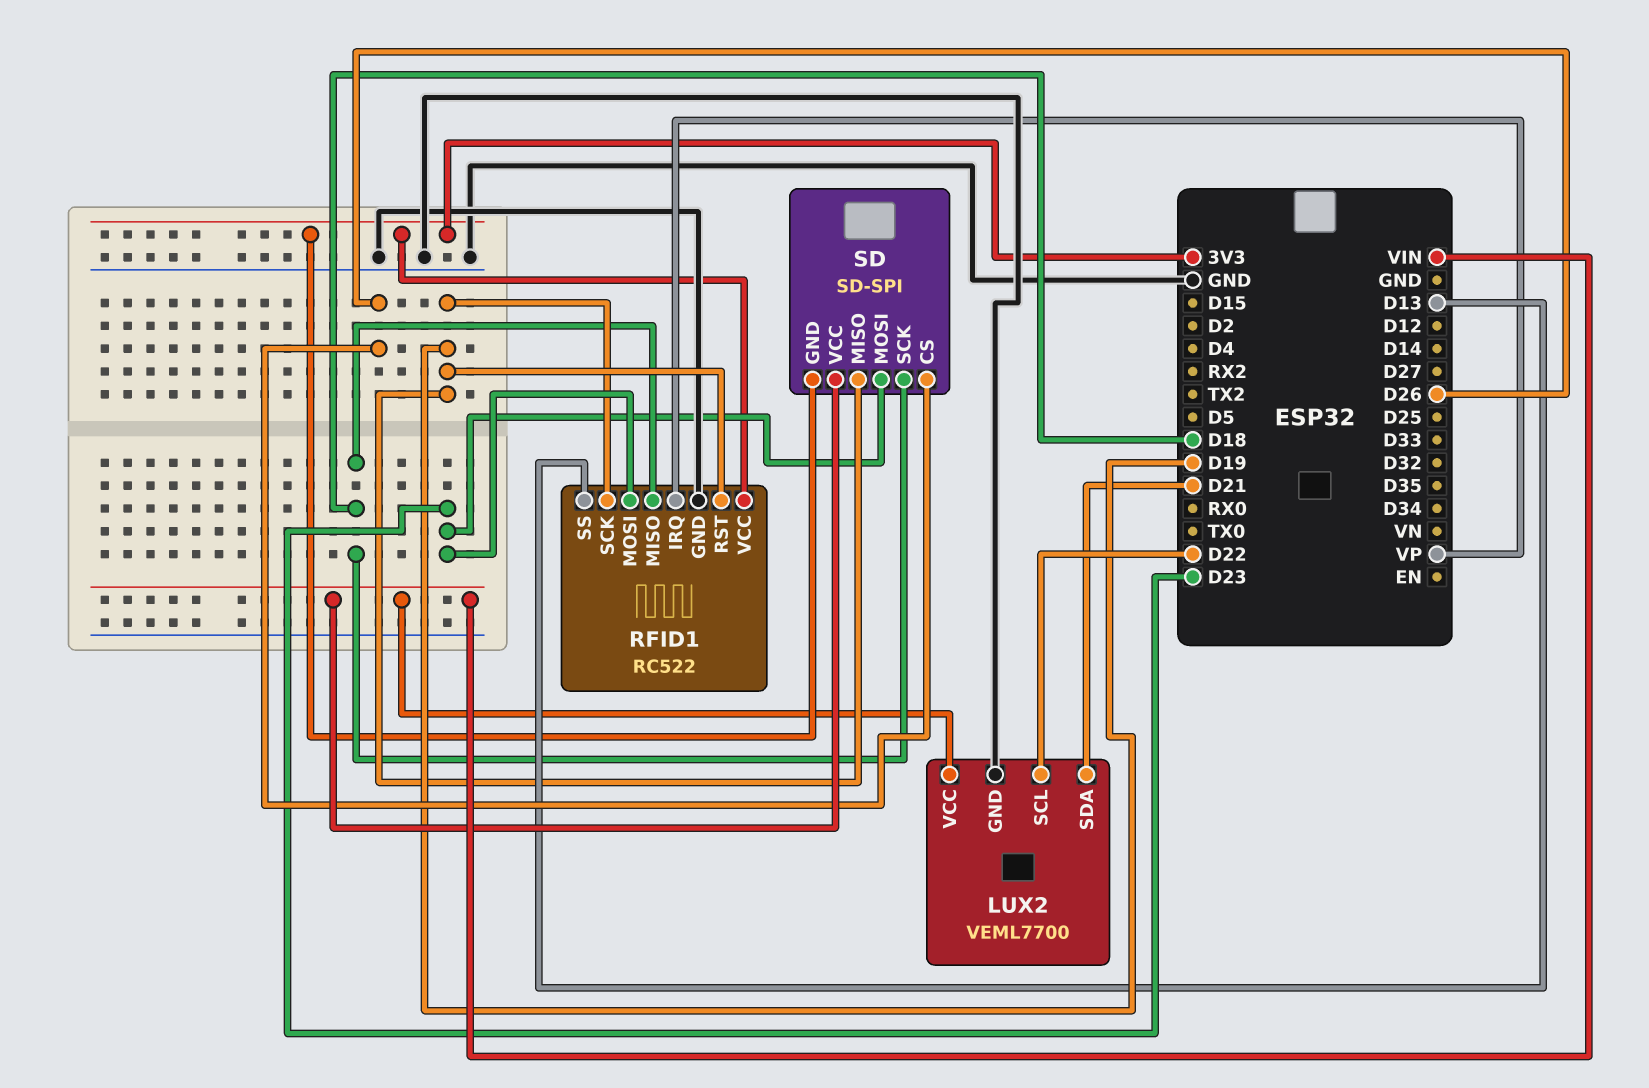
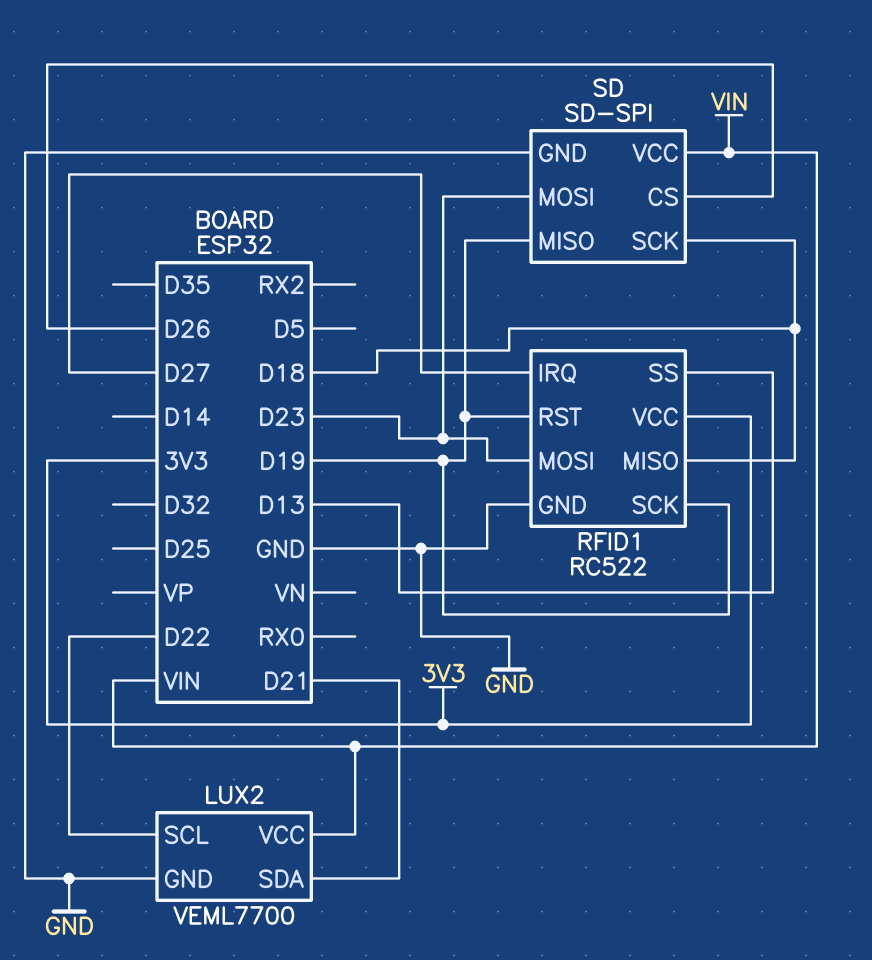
RFID1 pin IRQ: VP -> D27
SD pin GND: 3V3 -> GND

